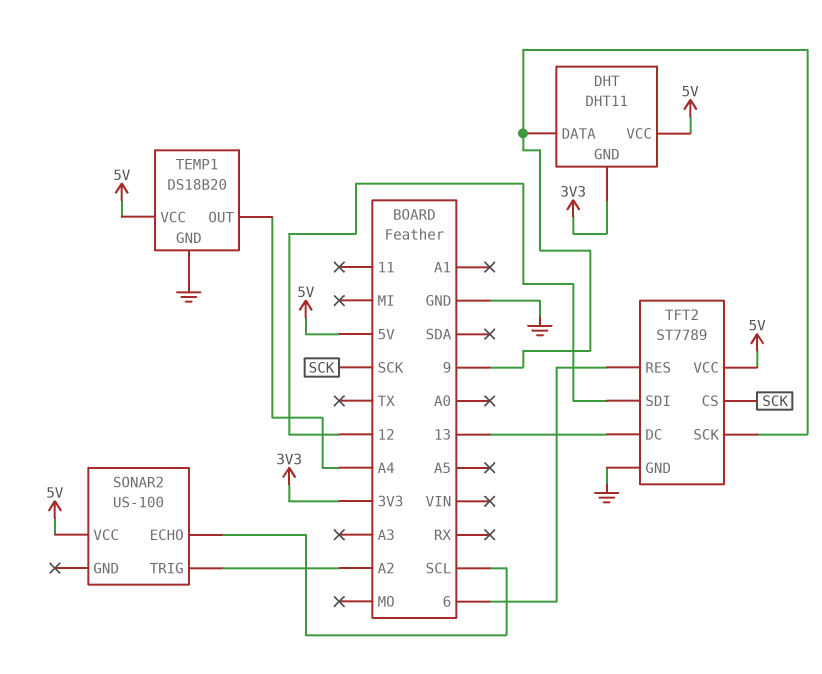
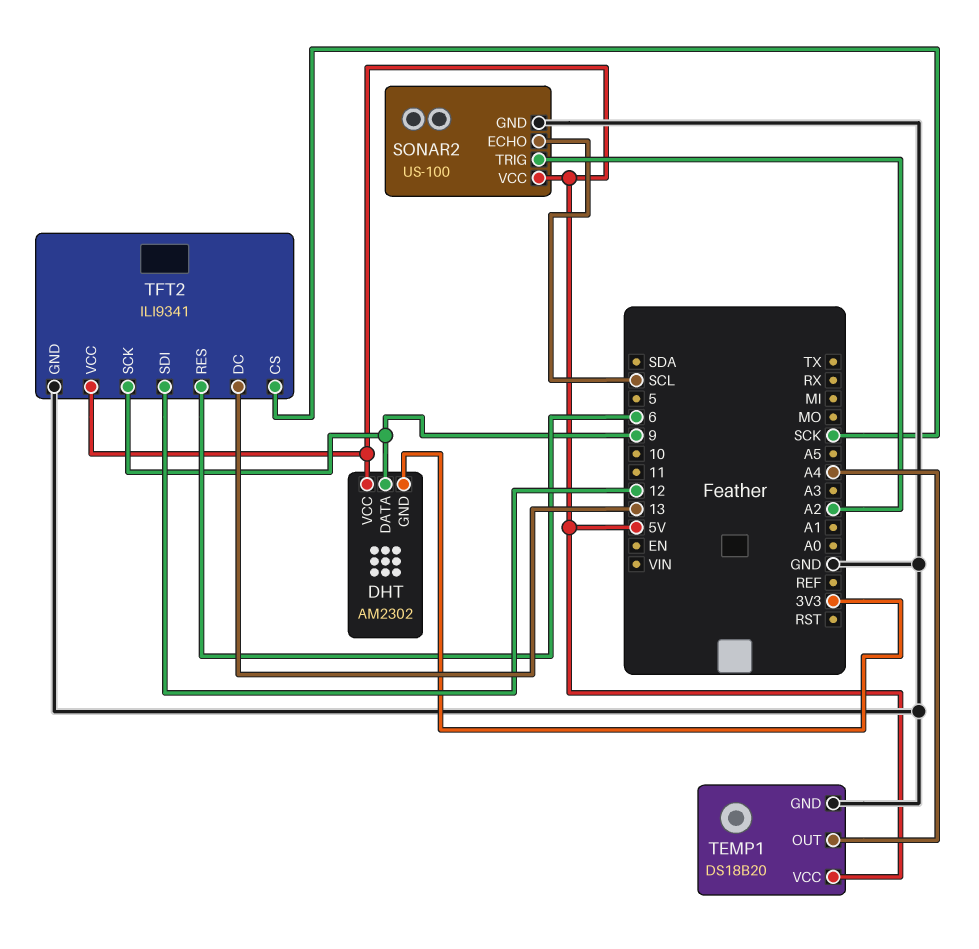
DHT: DHT11 -> AM2302
SONAR2 pin GND: none -> GND
TFT2: ST7789 -> ILI9341

